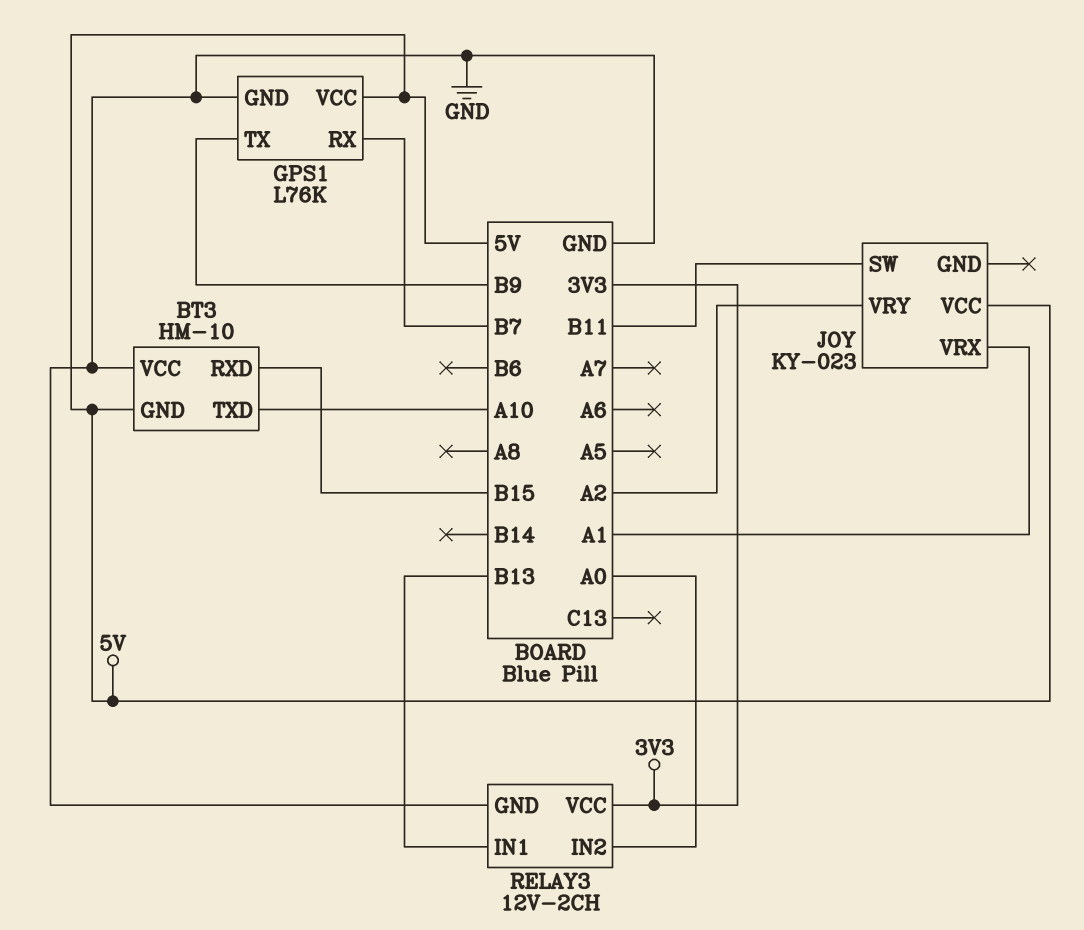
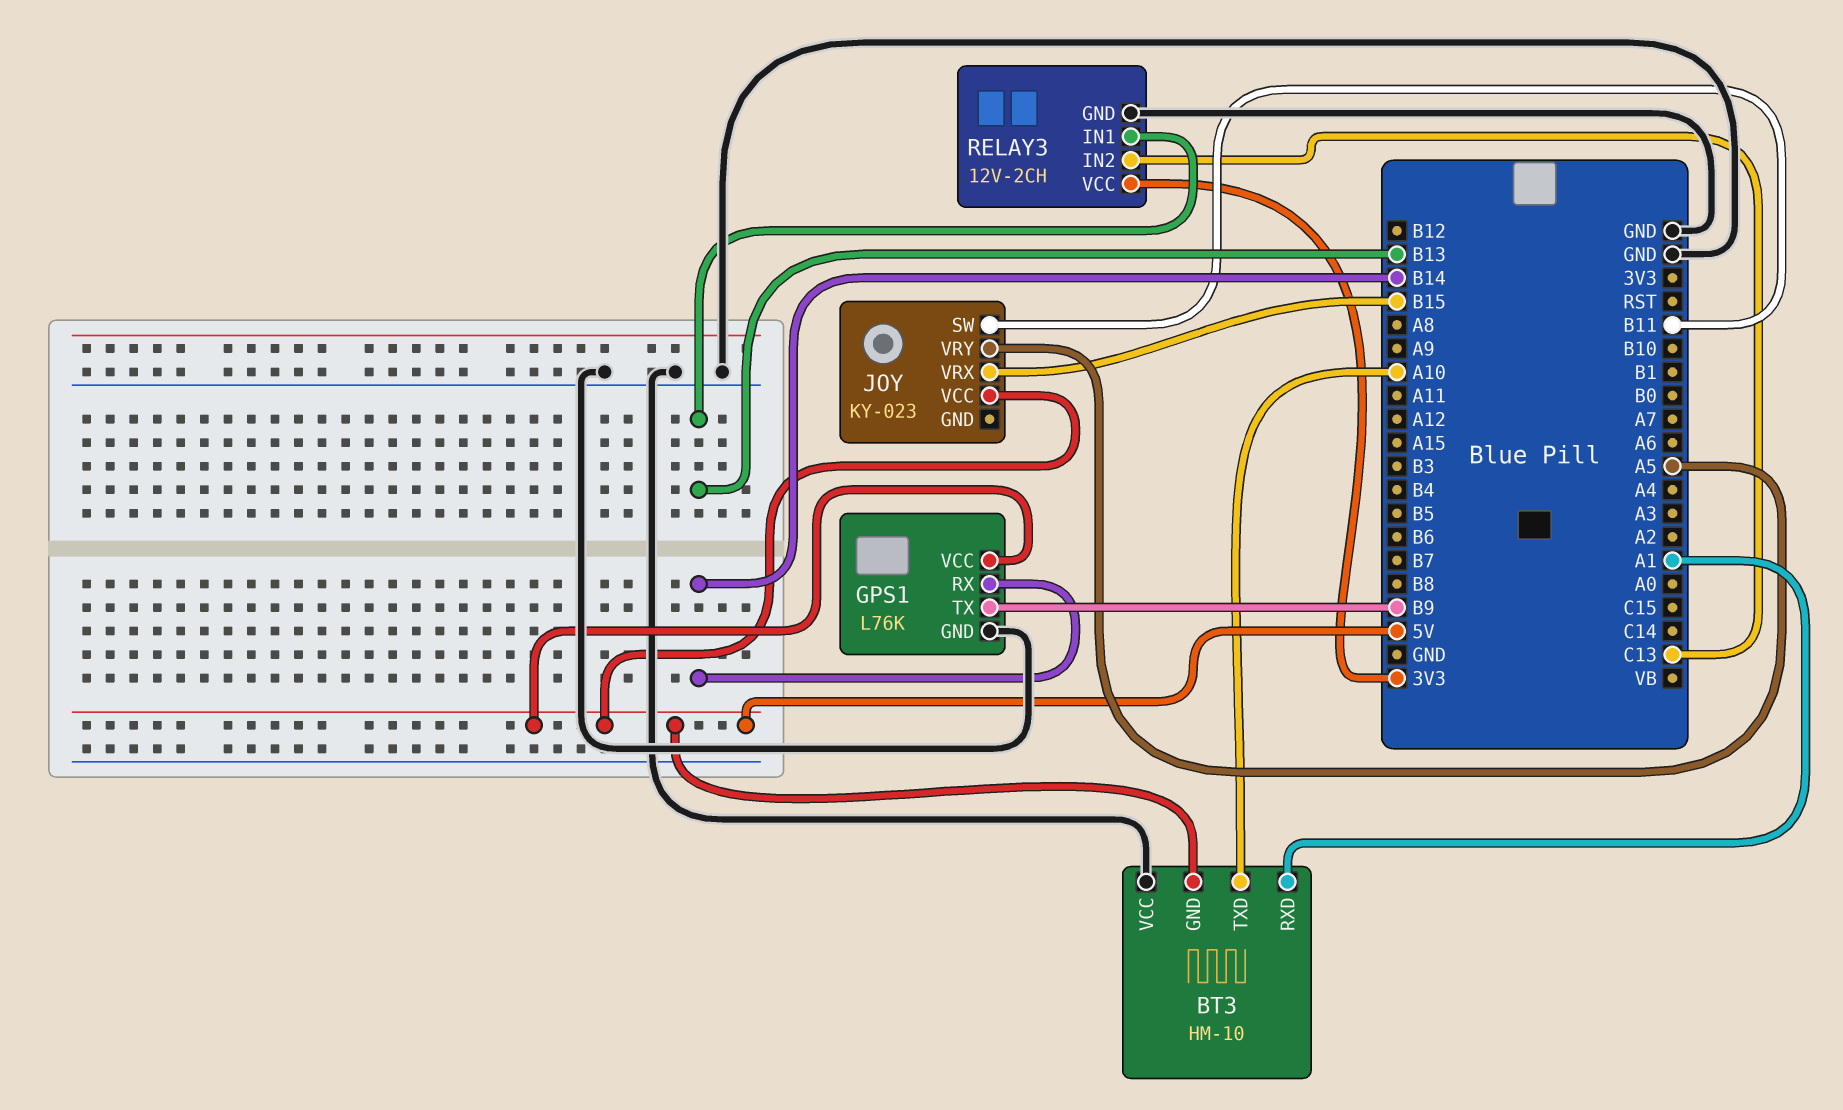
BT3 pin RXD: B15 -> A1
GPS1 pin RX: B7 -> B14
JOY pin VRX: A1 -> B15
JOY pin VRY: A2 -> A5
RELAY3 pin IN2: A0 -> C13

